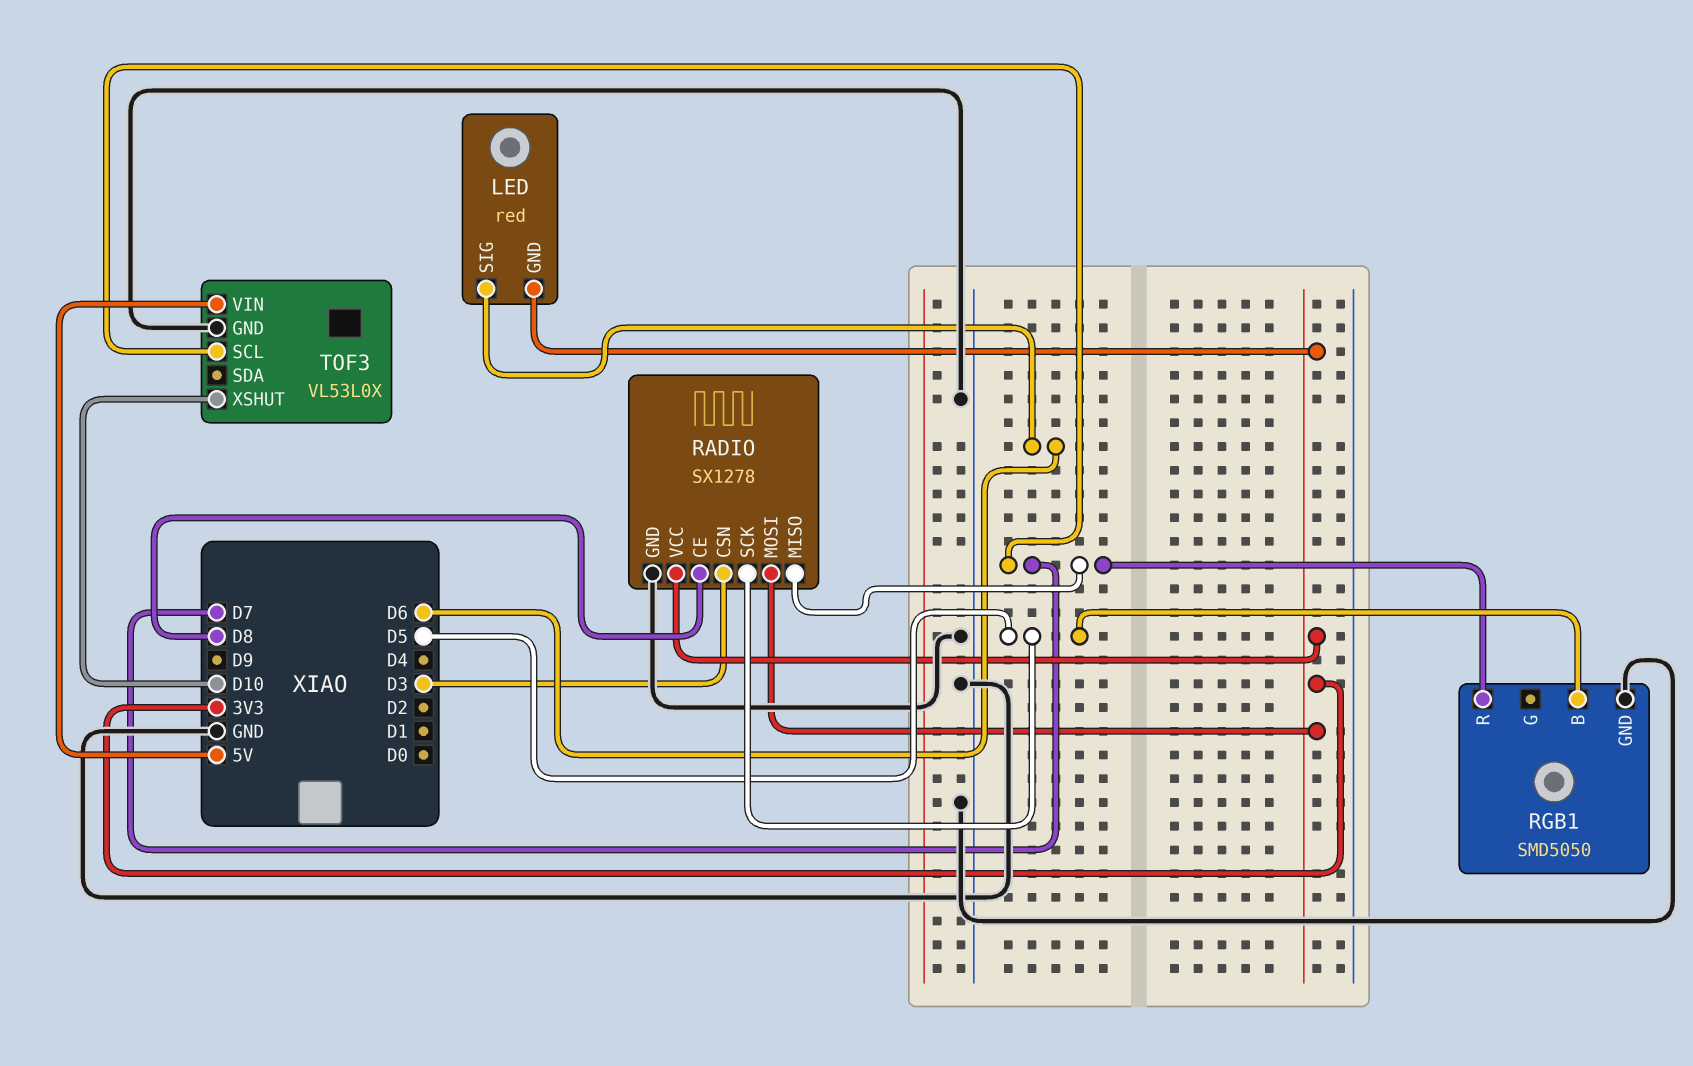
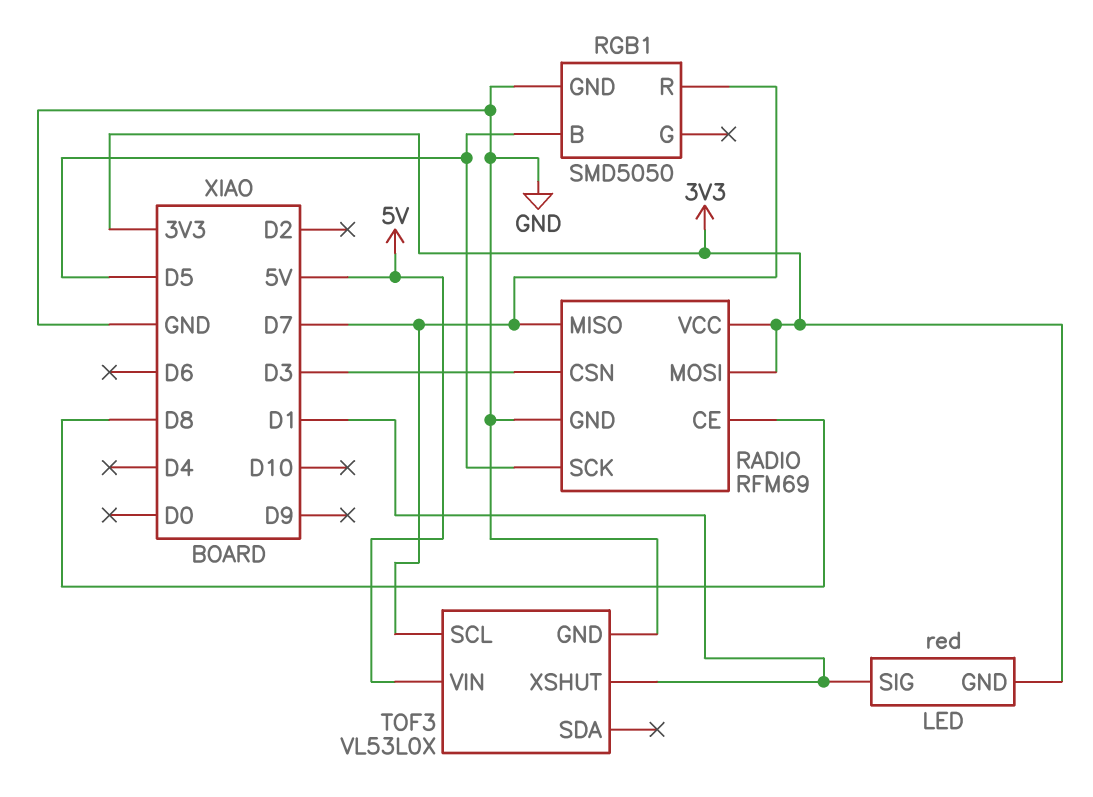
LED pin SIG: D6 -> D1
RADIO: SX1278 -> RFM69
TOF3 pin XSHUT: D10 -> D1

